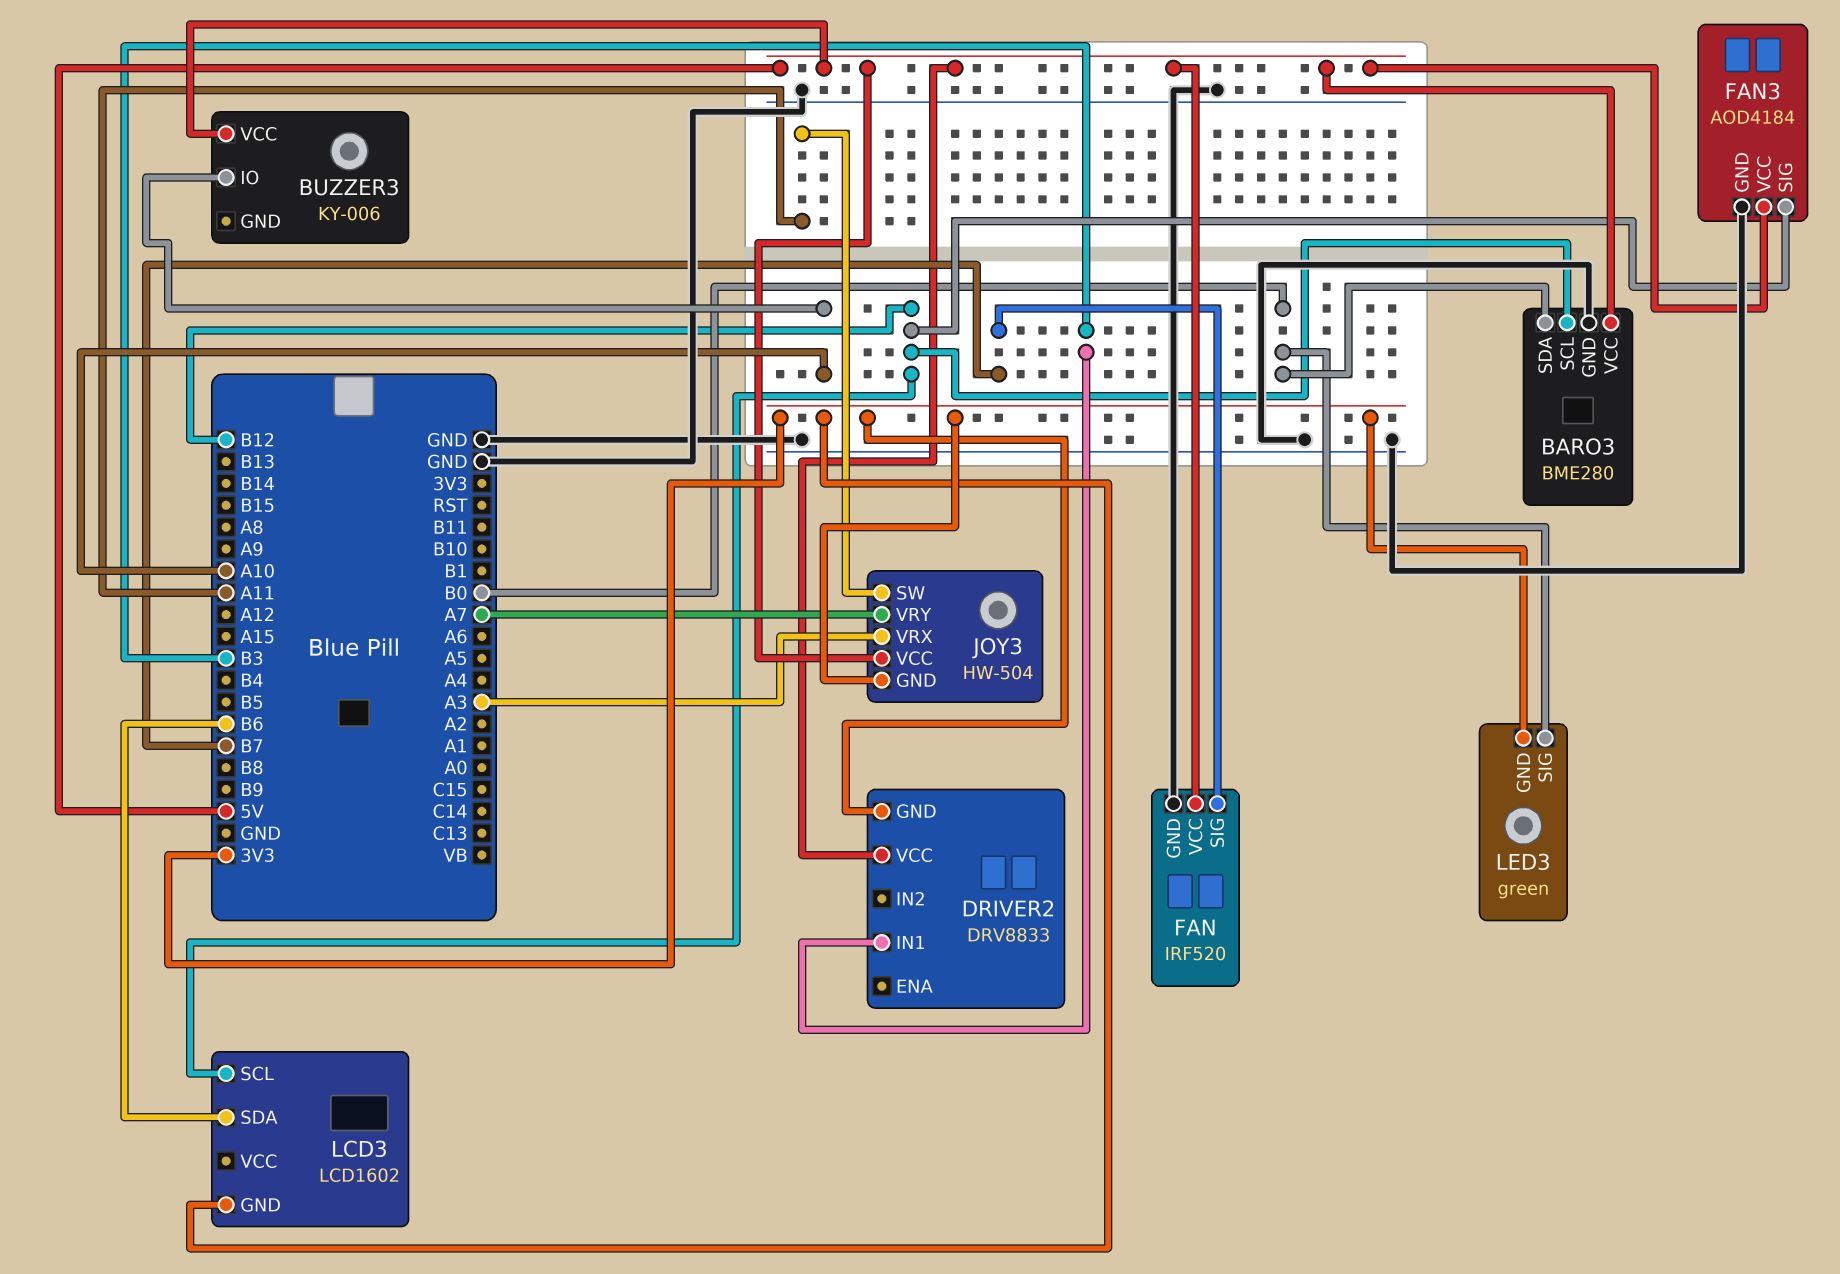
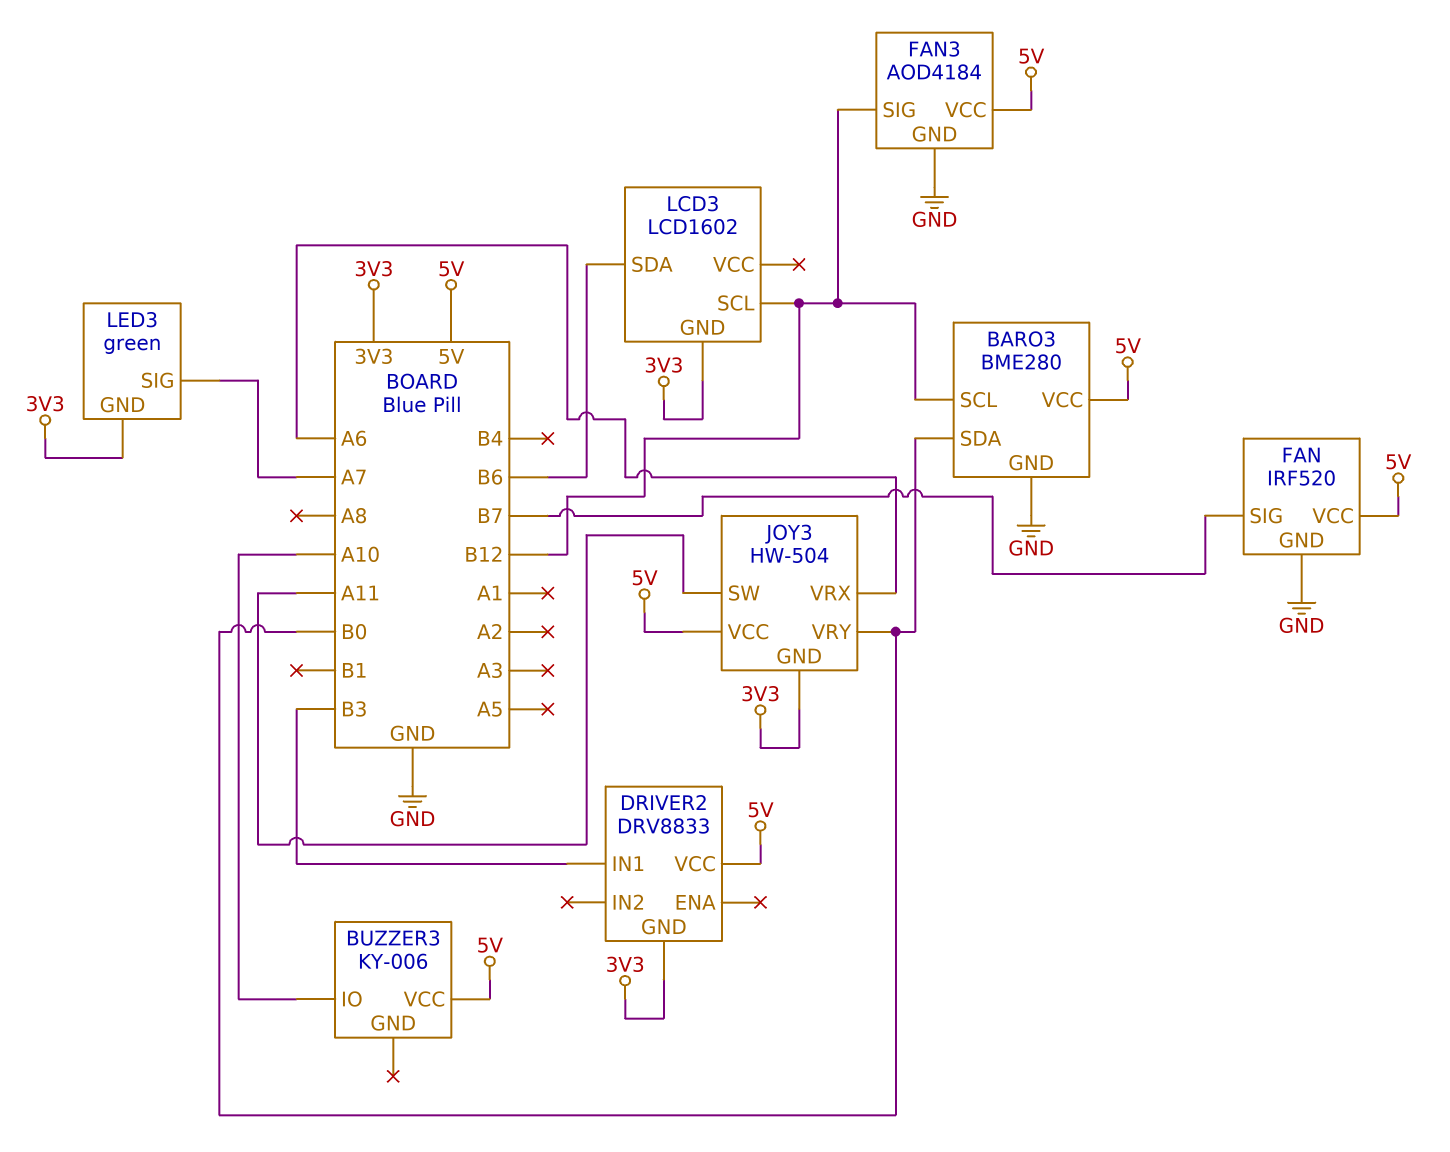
JOY3 pin VRX: A3 -> A6
JOY3 pin VRY: A7 -> B0
LED3 pin SIG: B0 -> A7

